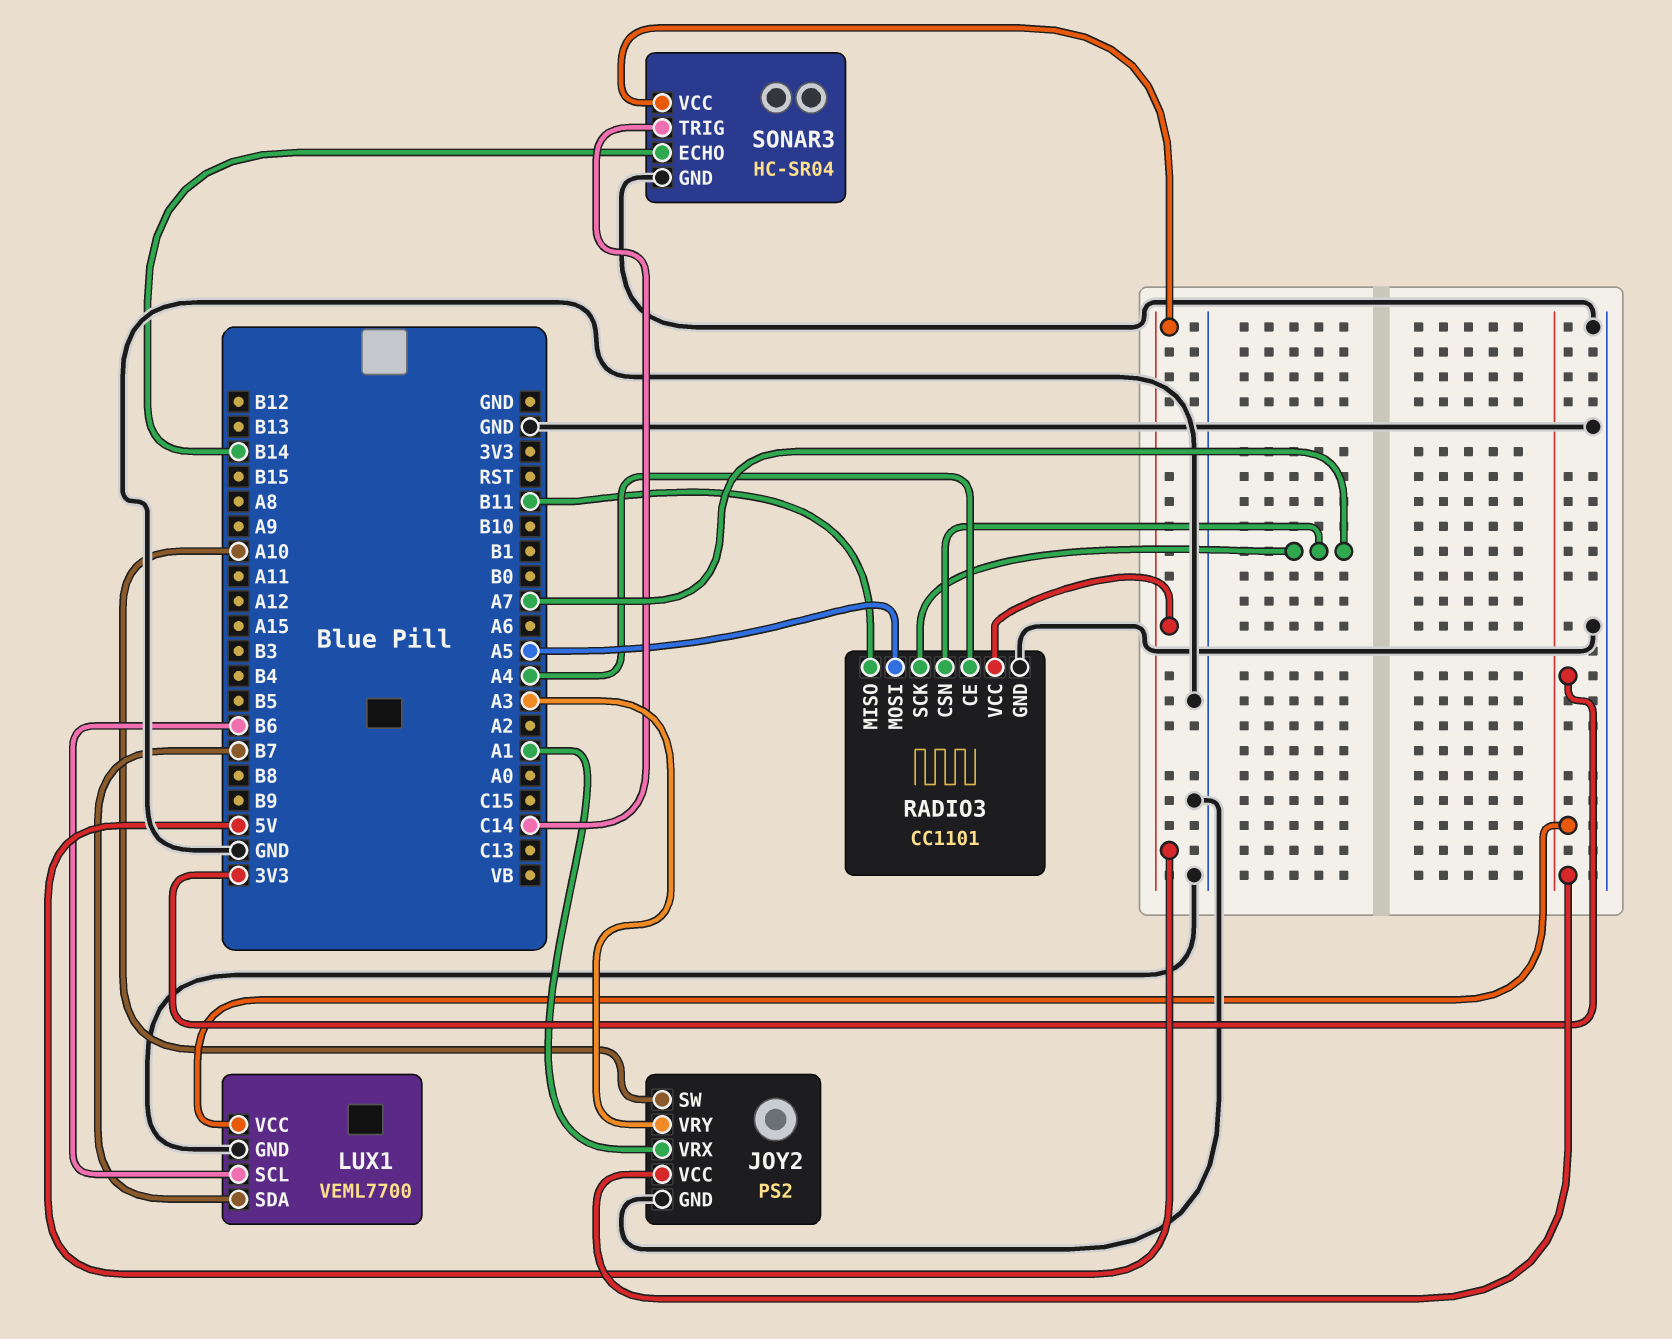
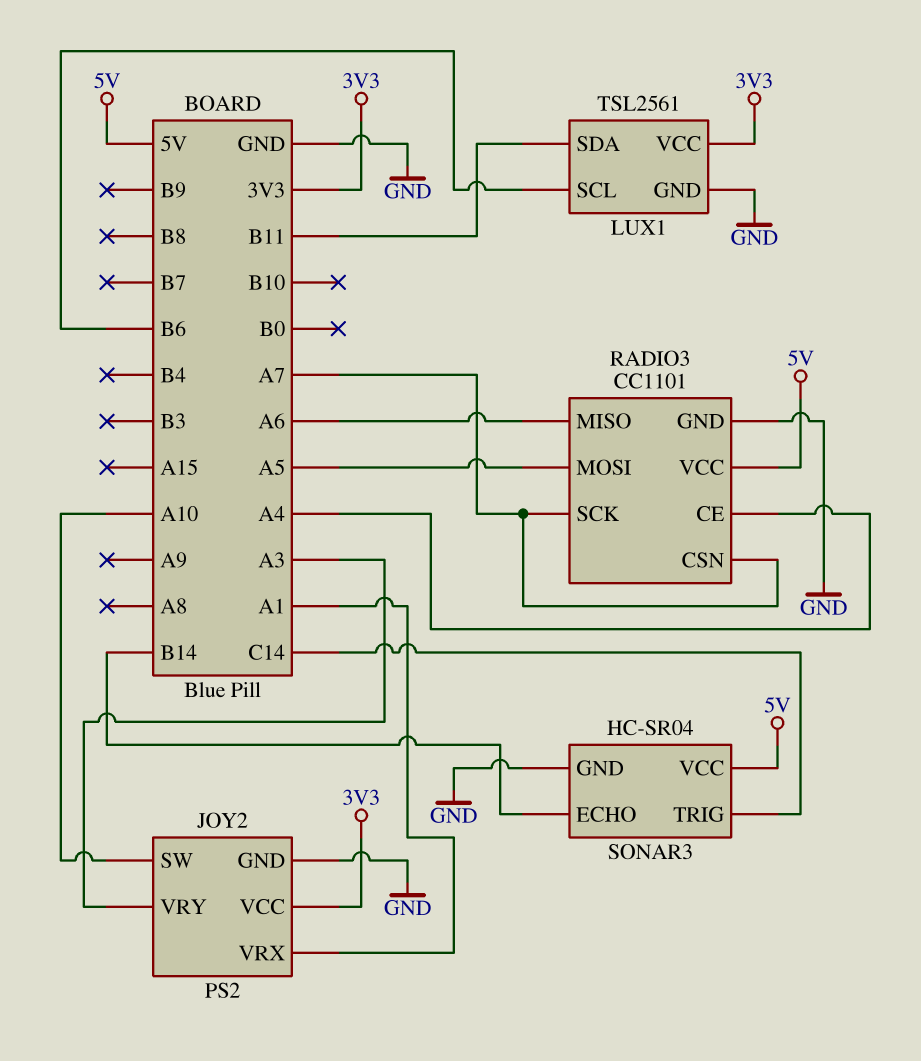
LUX1: VEML7700 -> TSL2561
LUX1 pin SDA: B7 -> B11
RADIO3 pin MISO: B11 -> A6

